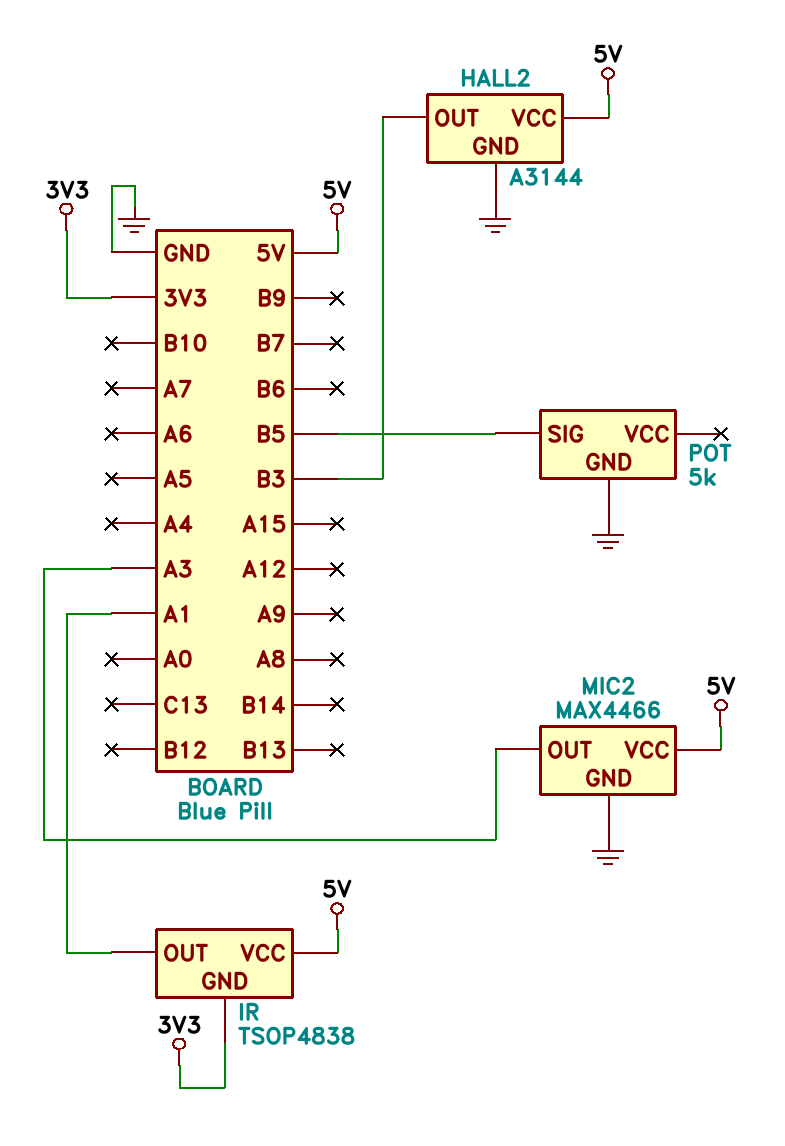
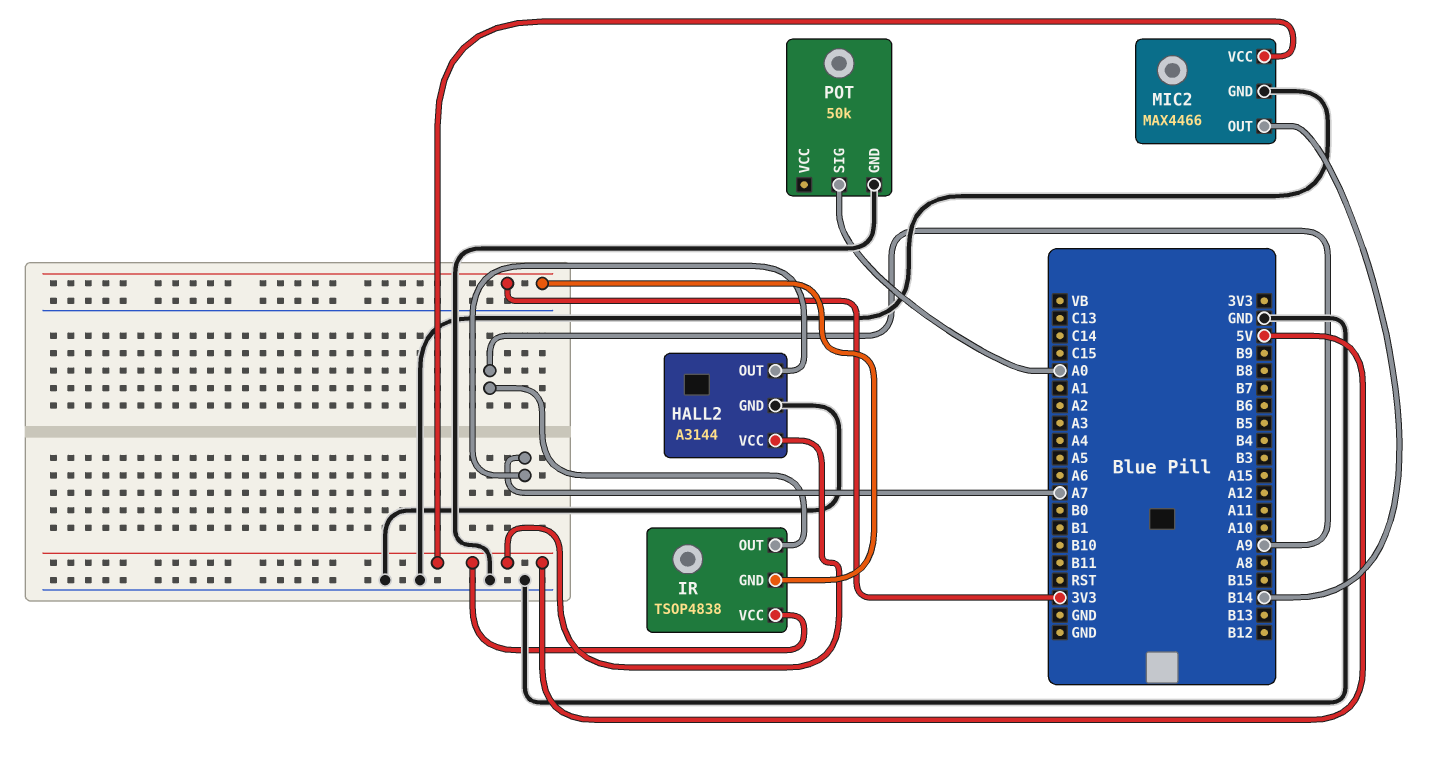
HALL2 pin OUT: B3 -> A7
IR pin OUT: A1 -> A9
MIC2 pin OUT: A3 -> B14
POT: 5k -> 50k
POT pin SIG: B5 -> A0

